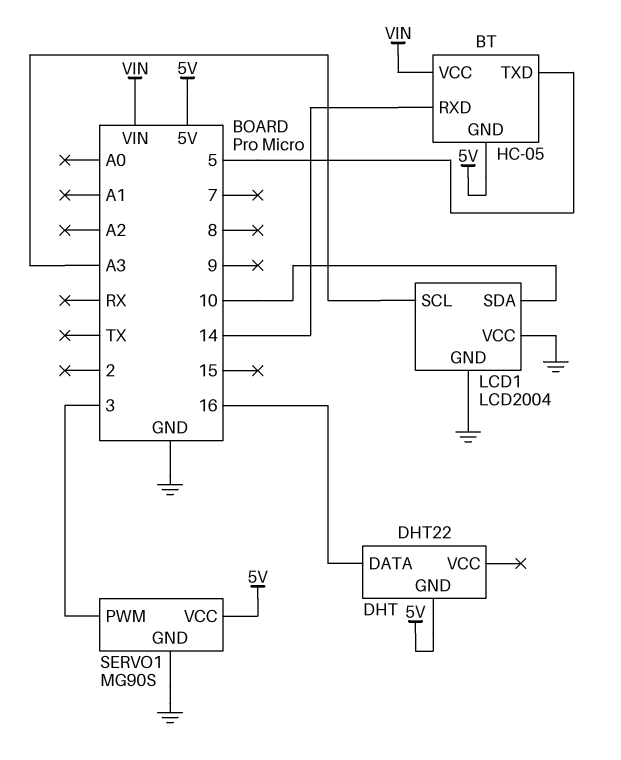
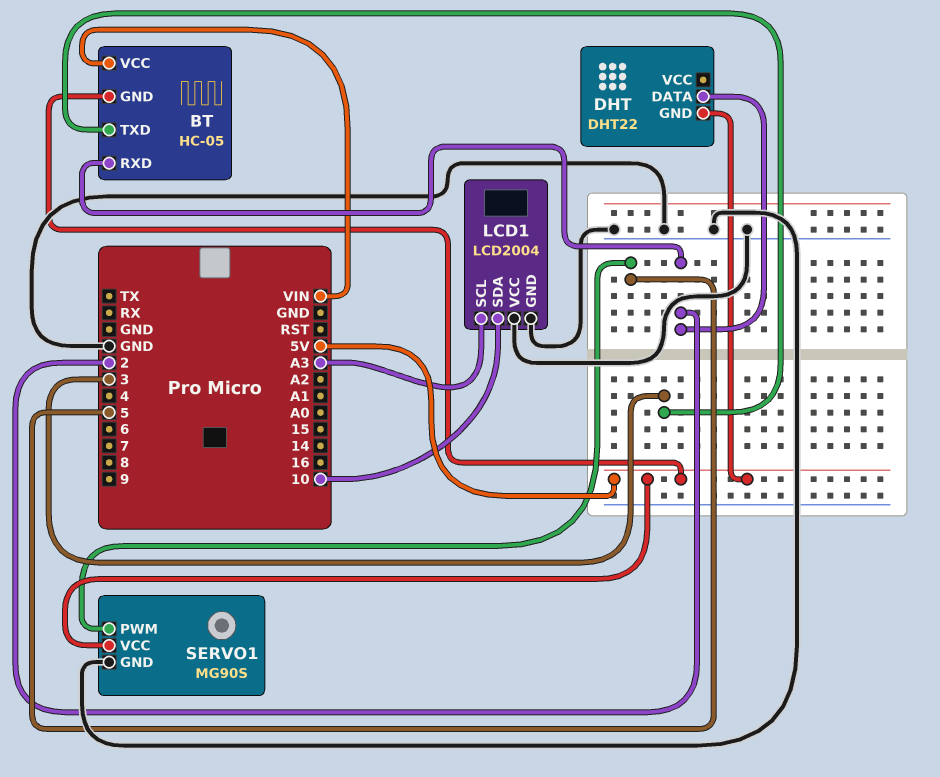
BT pin RXD: 14 -> 2
BT pin TXD: 5 -> 3
DHT pin DATA: 16 -> 2
SERVO1 pin PWM: 3 -> 5

